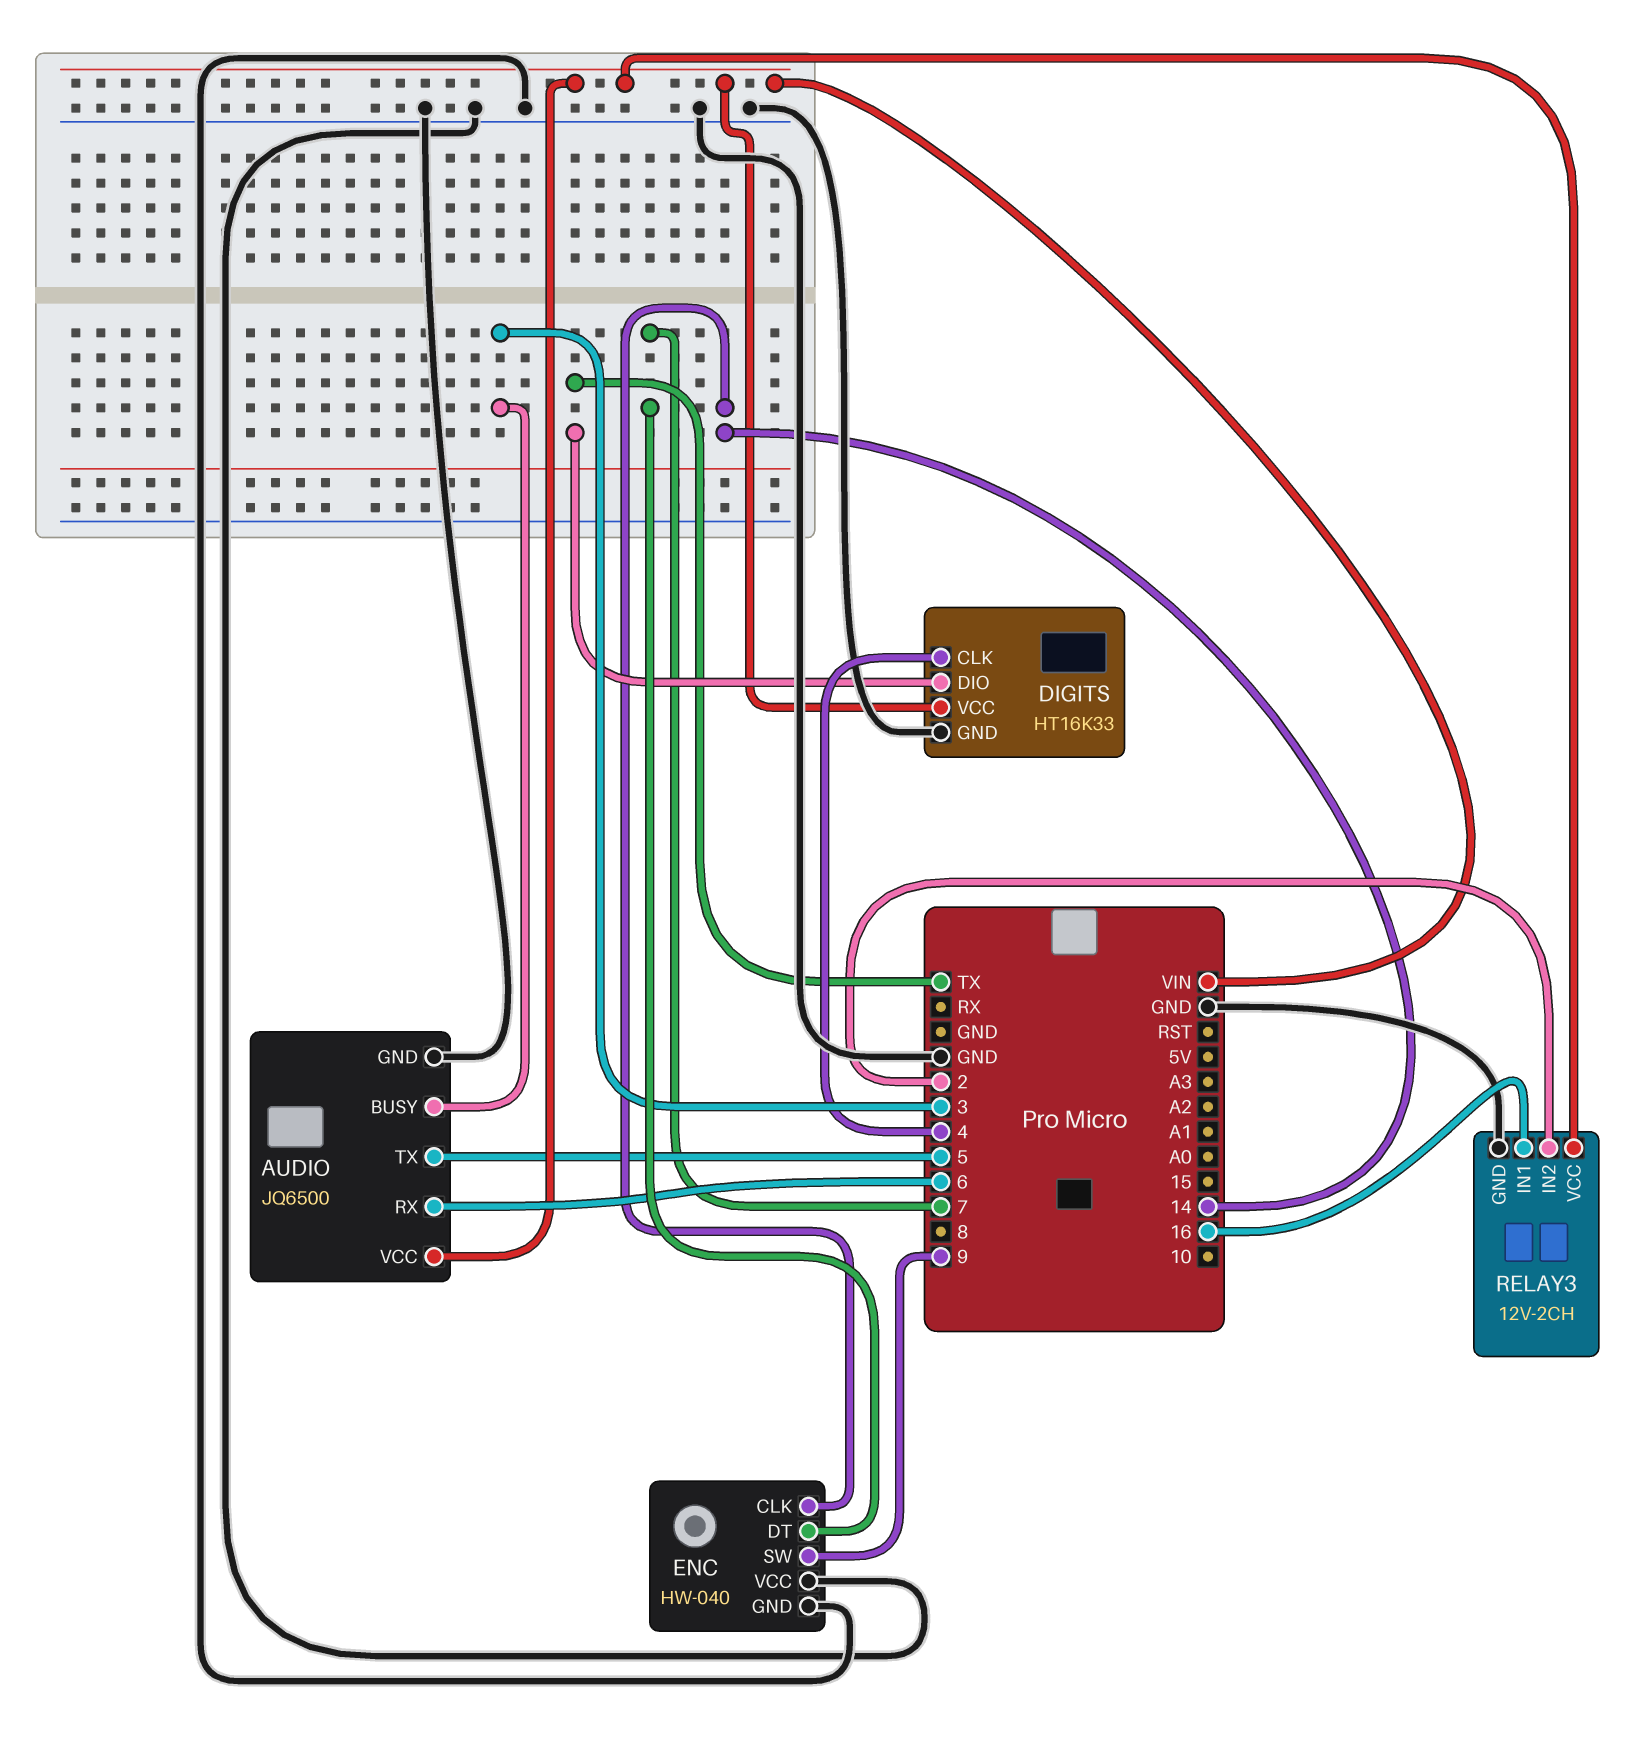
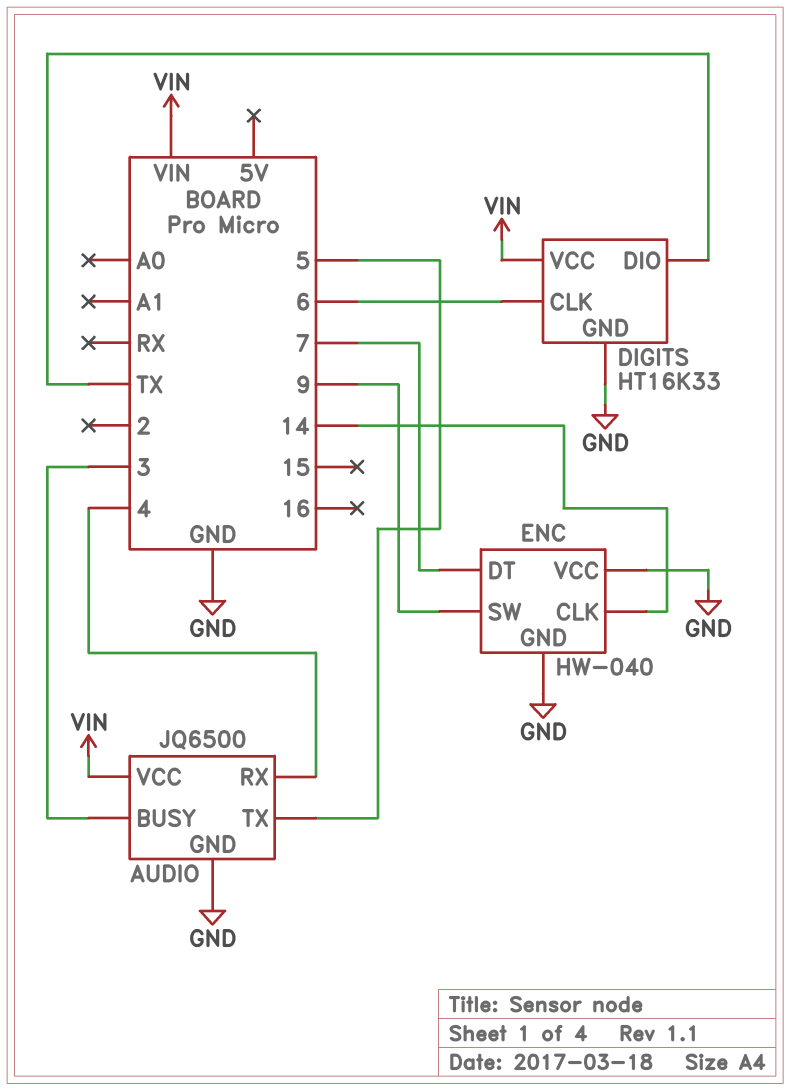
AUDIO pin RX: 6 -> 4
DIGITS pin CLK: 4 -> 6
RELAY3: 12V-2CH -> none
RELAY3 pin GND: GND -> none
RELAY3 pin IN1: 16 -> none
RELAY3 pin IN2: 2 -> none
RELAY3 pin VCC: VIN -> none

